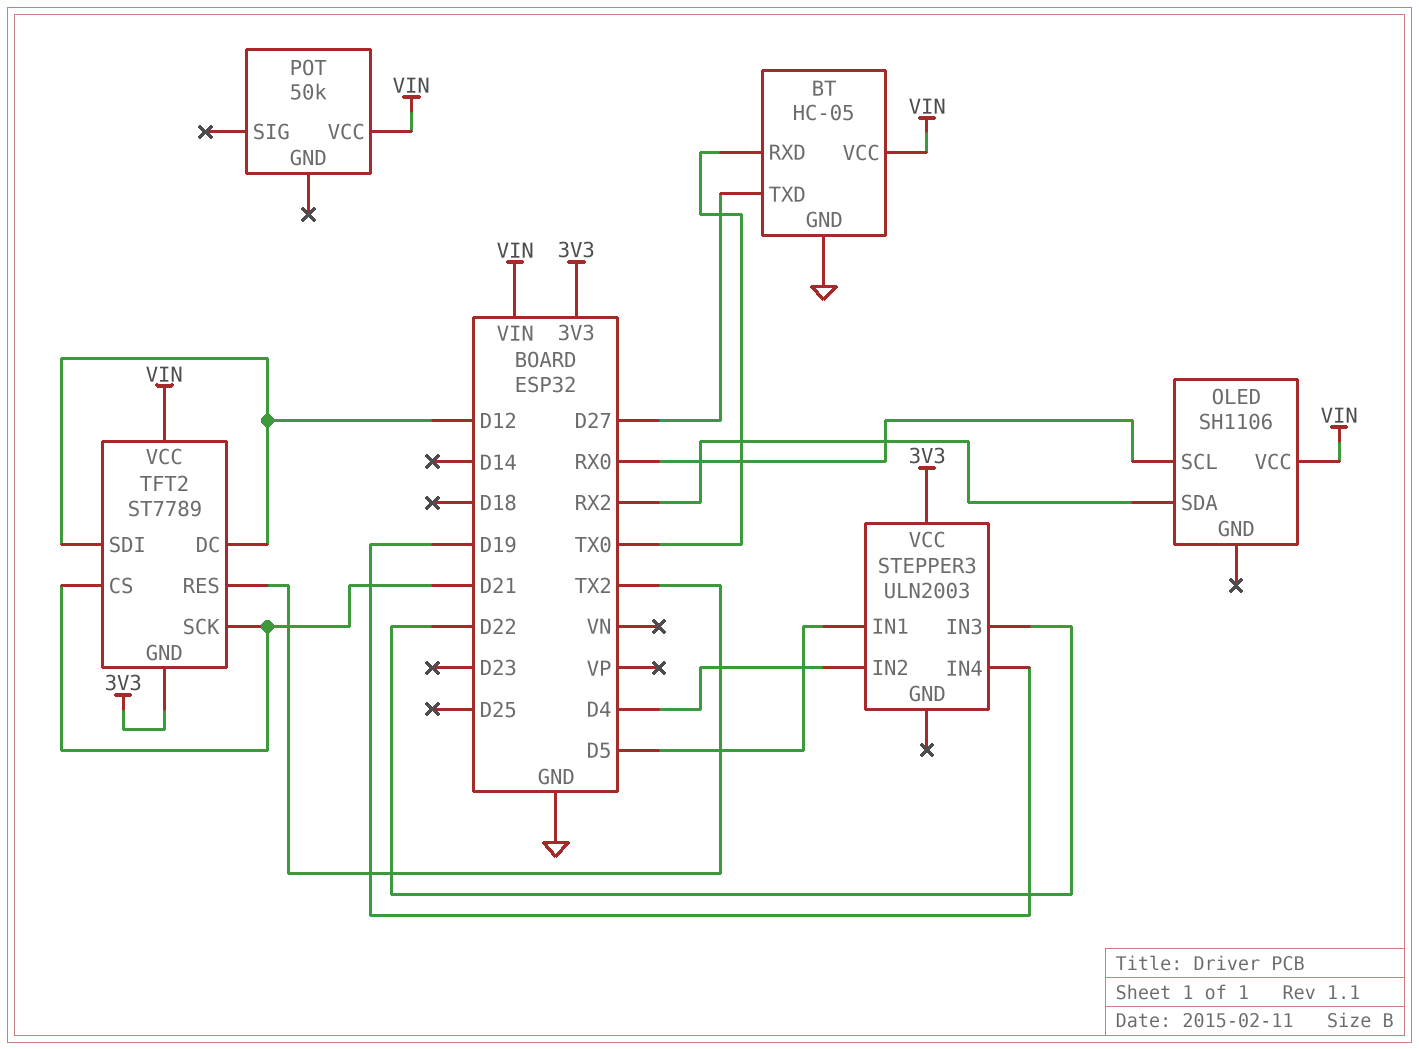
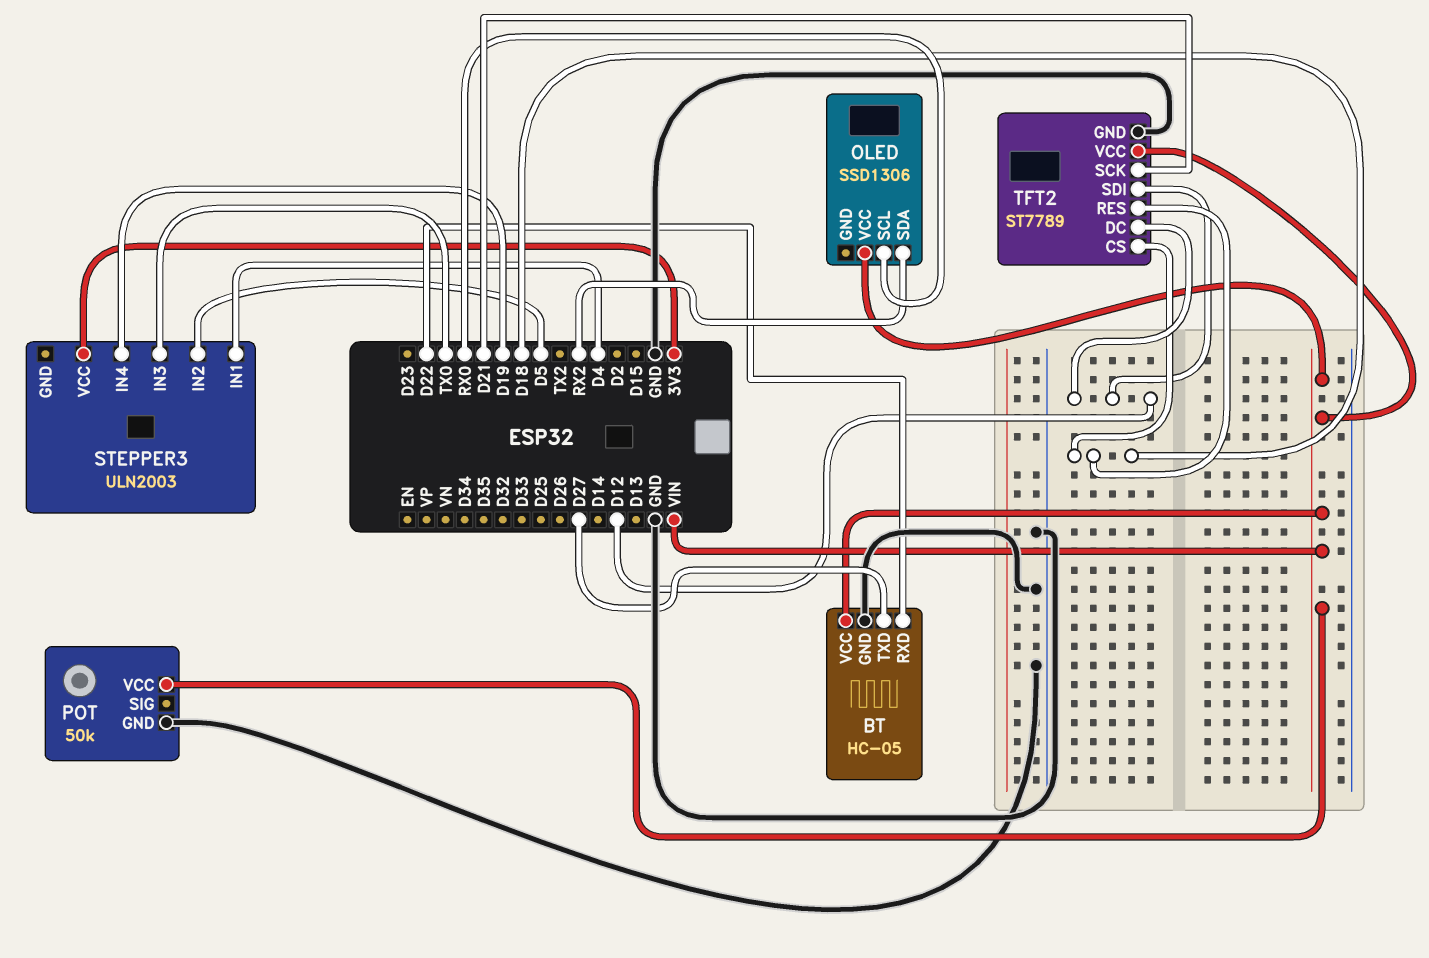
BT pin RXD: TX0 -> D22
OLED: SH1106 -> SSD1306
POT pin GND: none -> GND
STEPPER3 pin IN1: D5 -> D4
STEPPER3 pin IN2: D4 -> D5
STEPPER3 pin IN3: D22 -> TX0
TFT2 pin CS: D21 -> D18
TFT2 pin GND: 3V3 -> GND
TFT2 pin RES: TX2 -> D18

